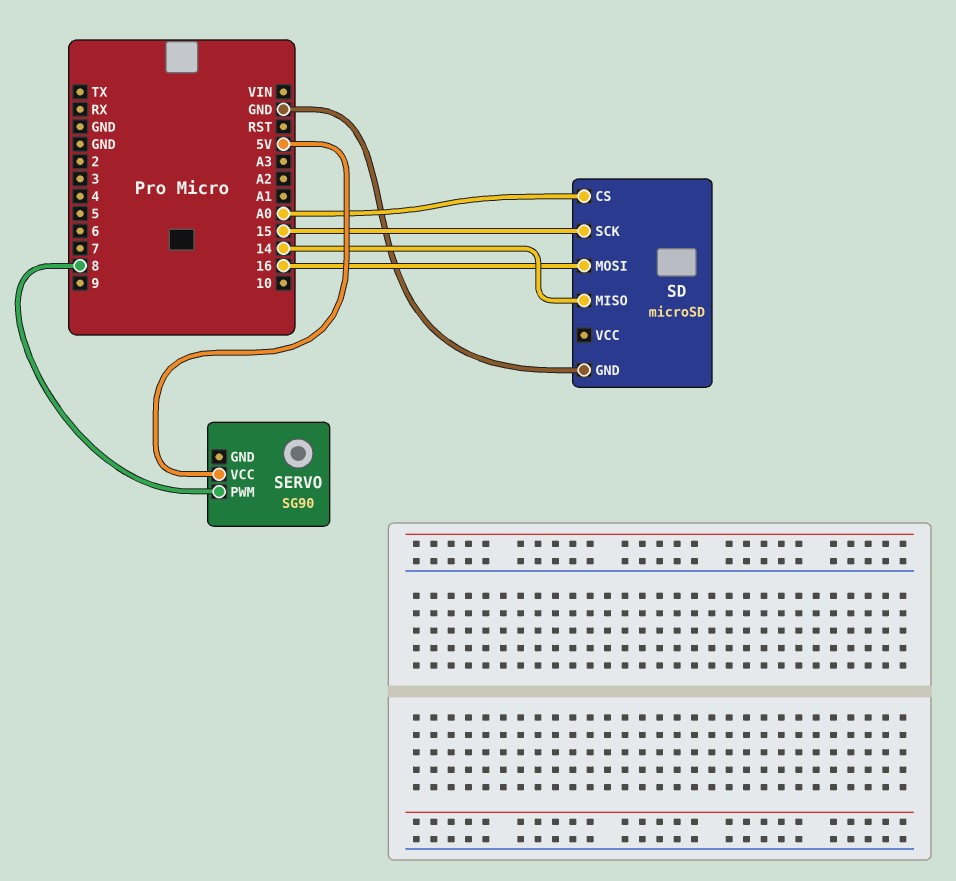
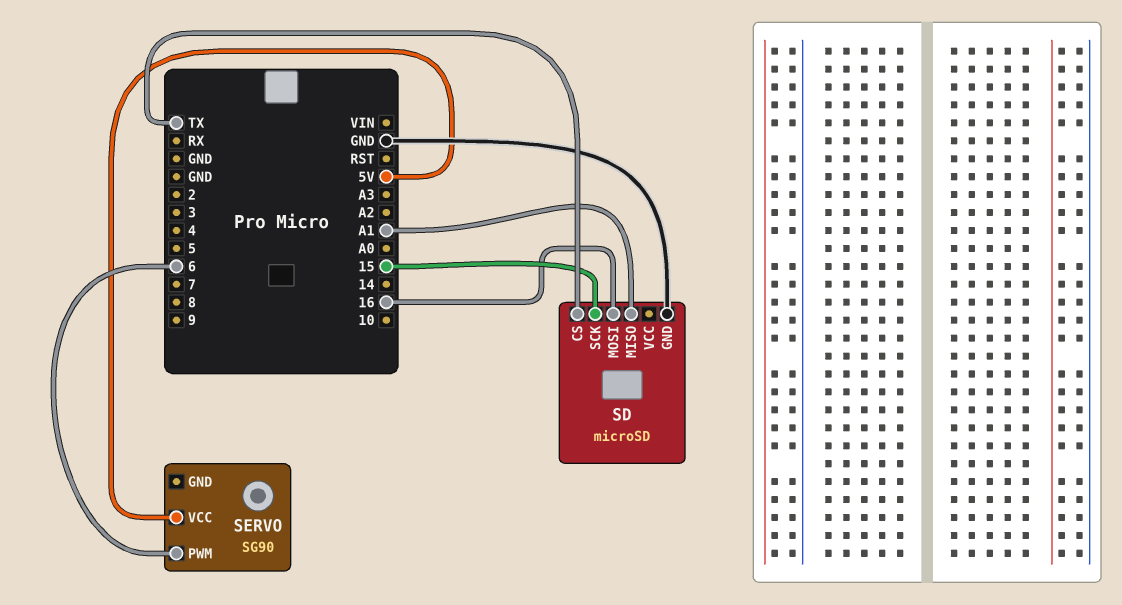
SD pin CS: A0 -> TX
SD pin MISO: 14 -> A1
SERVO pin PWM: 8 -> 6

